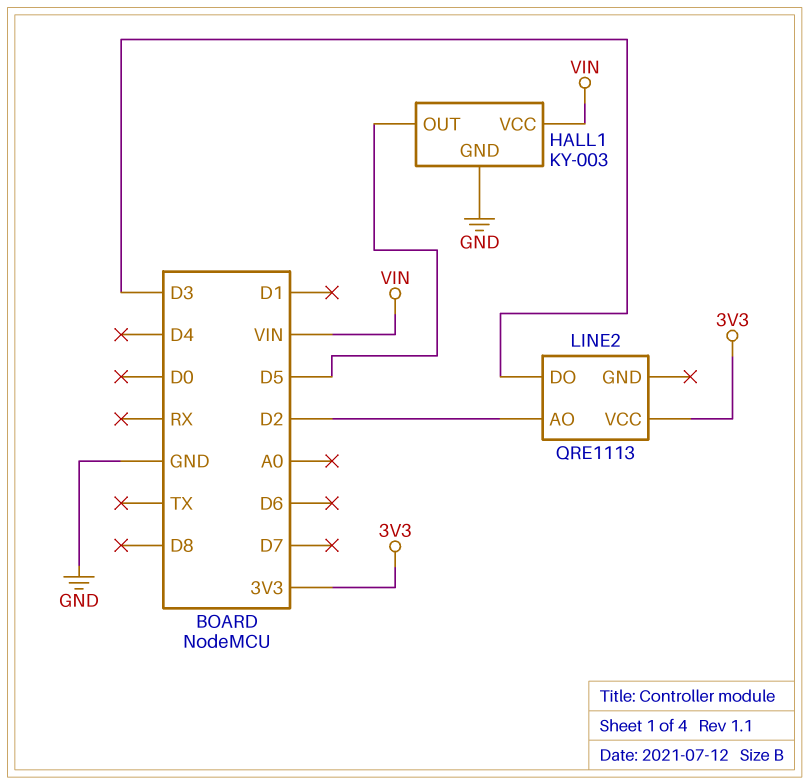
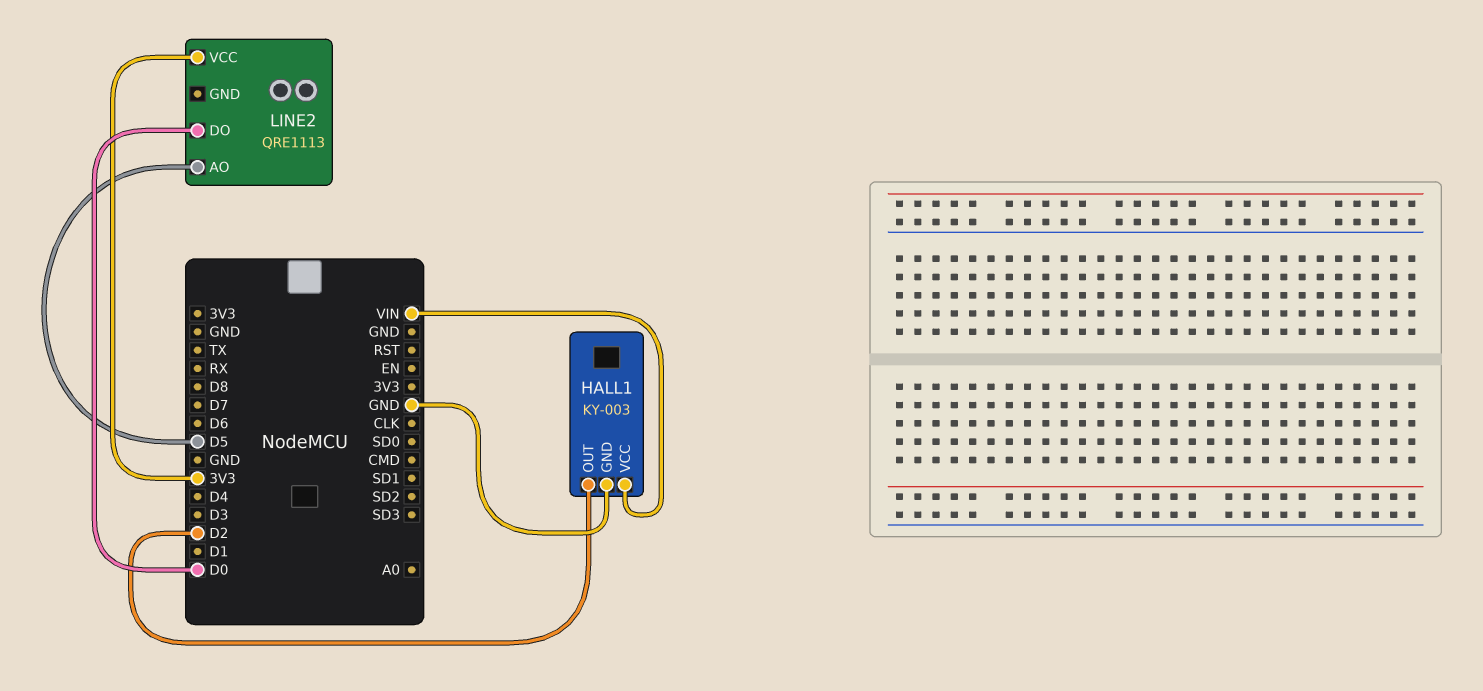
HALL1 pin OUT: D5 -> D2
LINE2 pin AO: D2 -> D5
LINE2 pin DO: D3 -> D0

